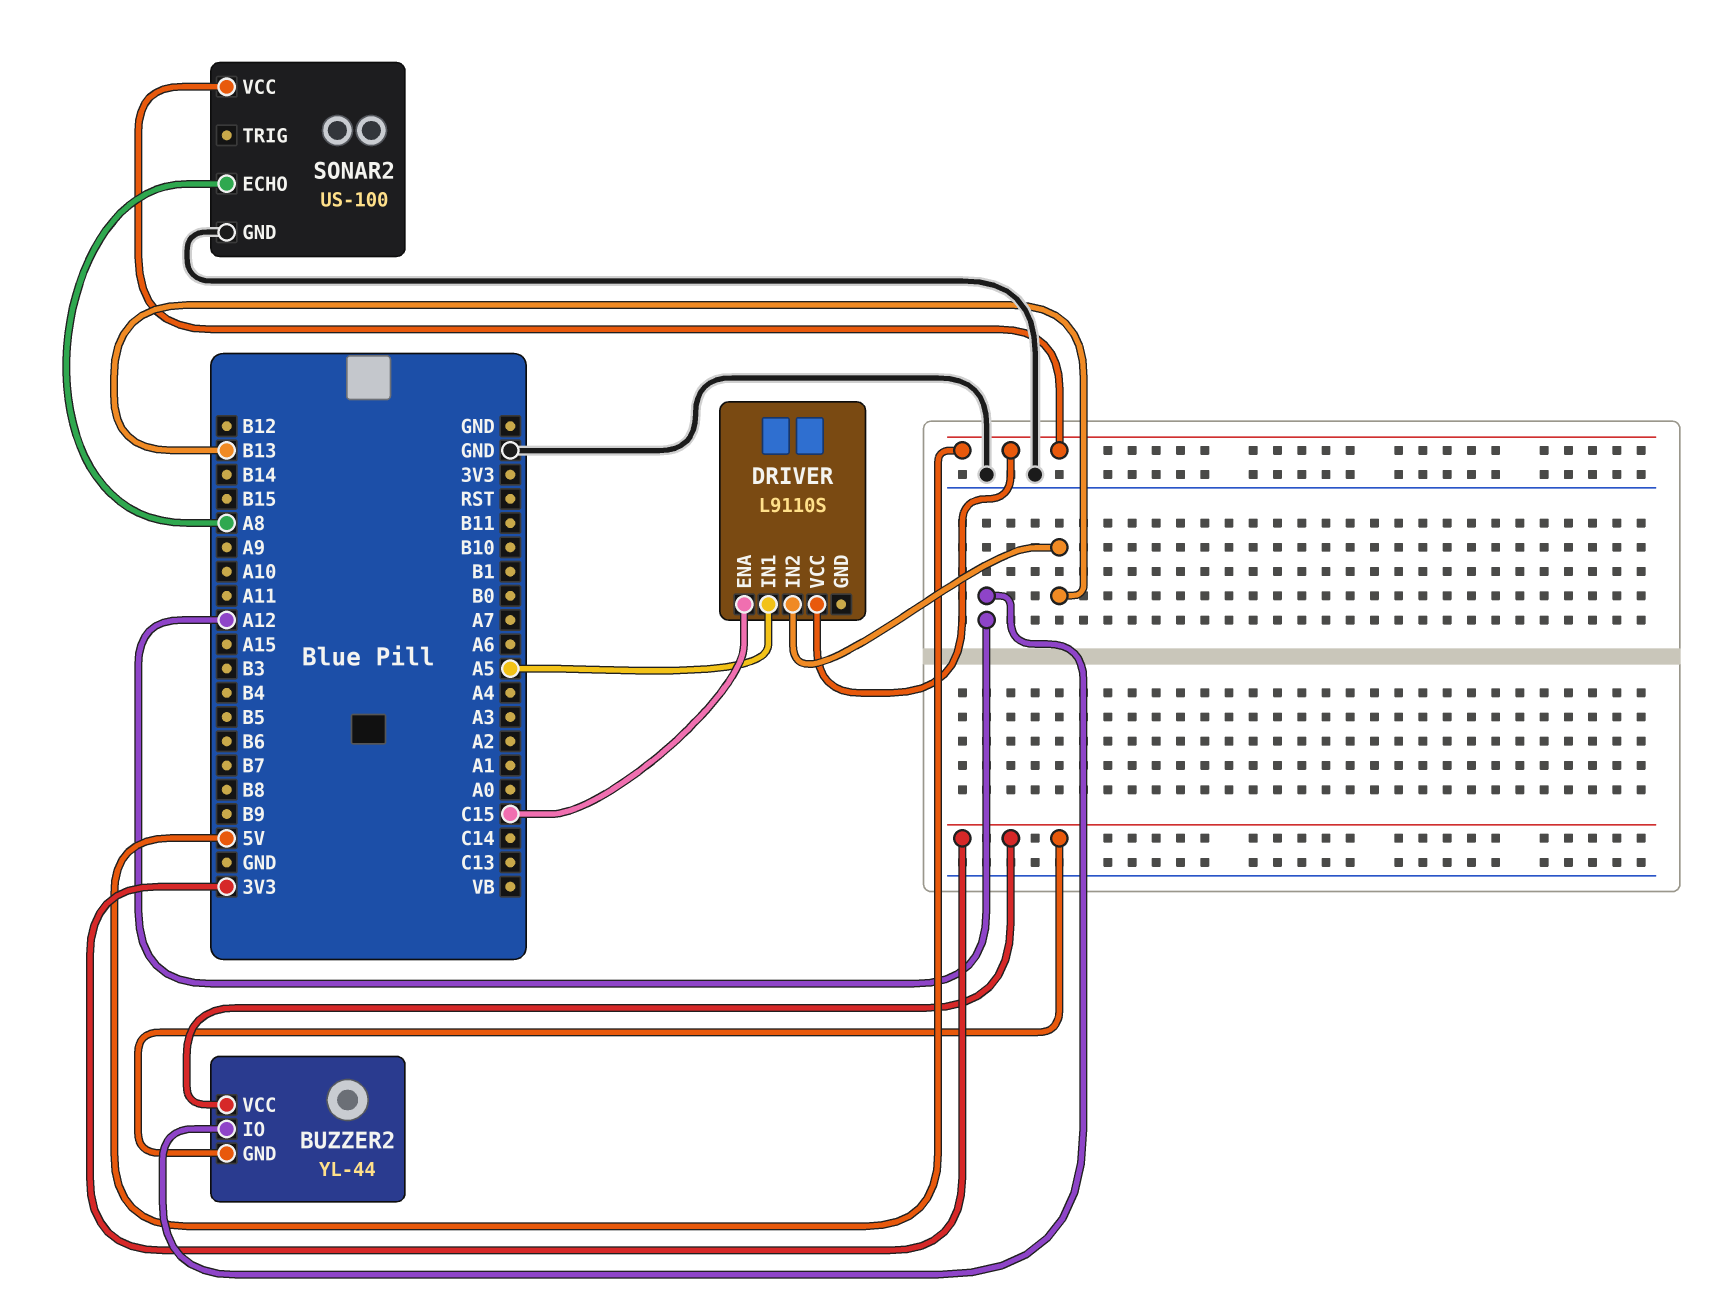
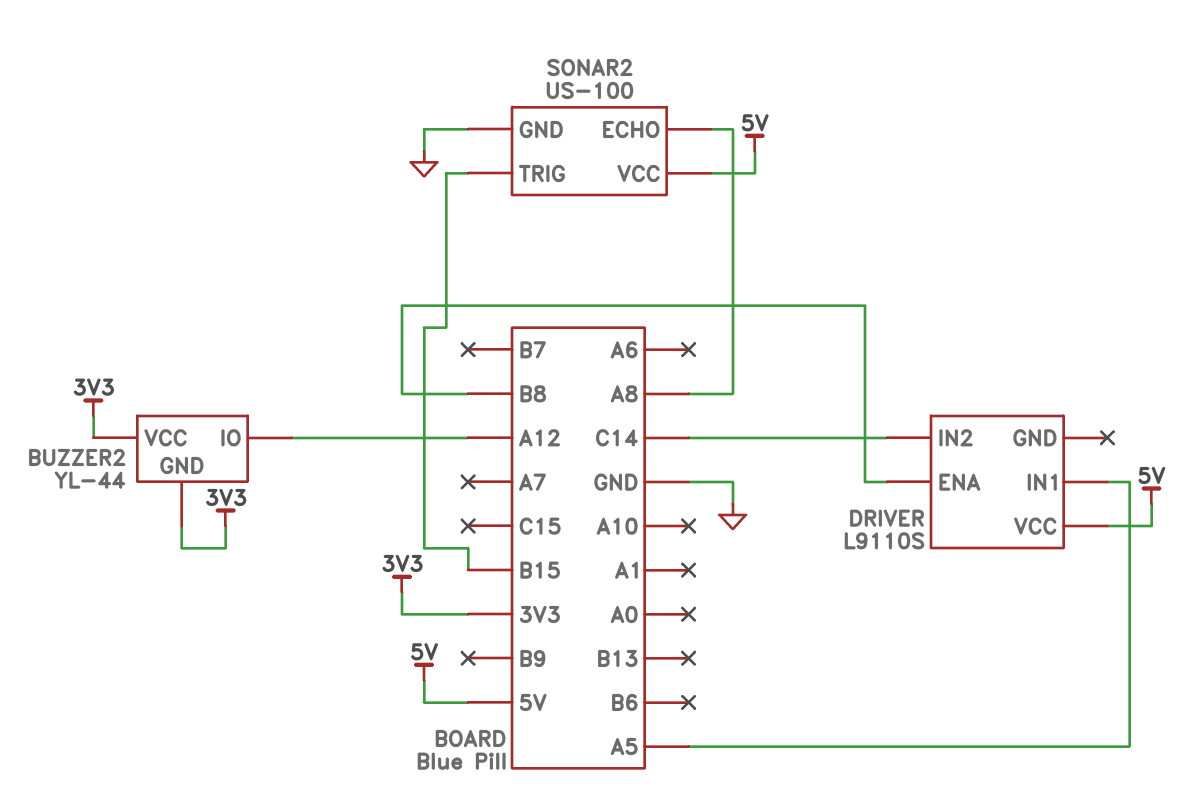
DRIVER pin ENA: C15 -> B8
DRIVER pin IN2: B13 -> C14
SONAR2 pin TRIG: none -> B15

